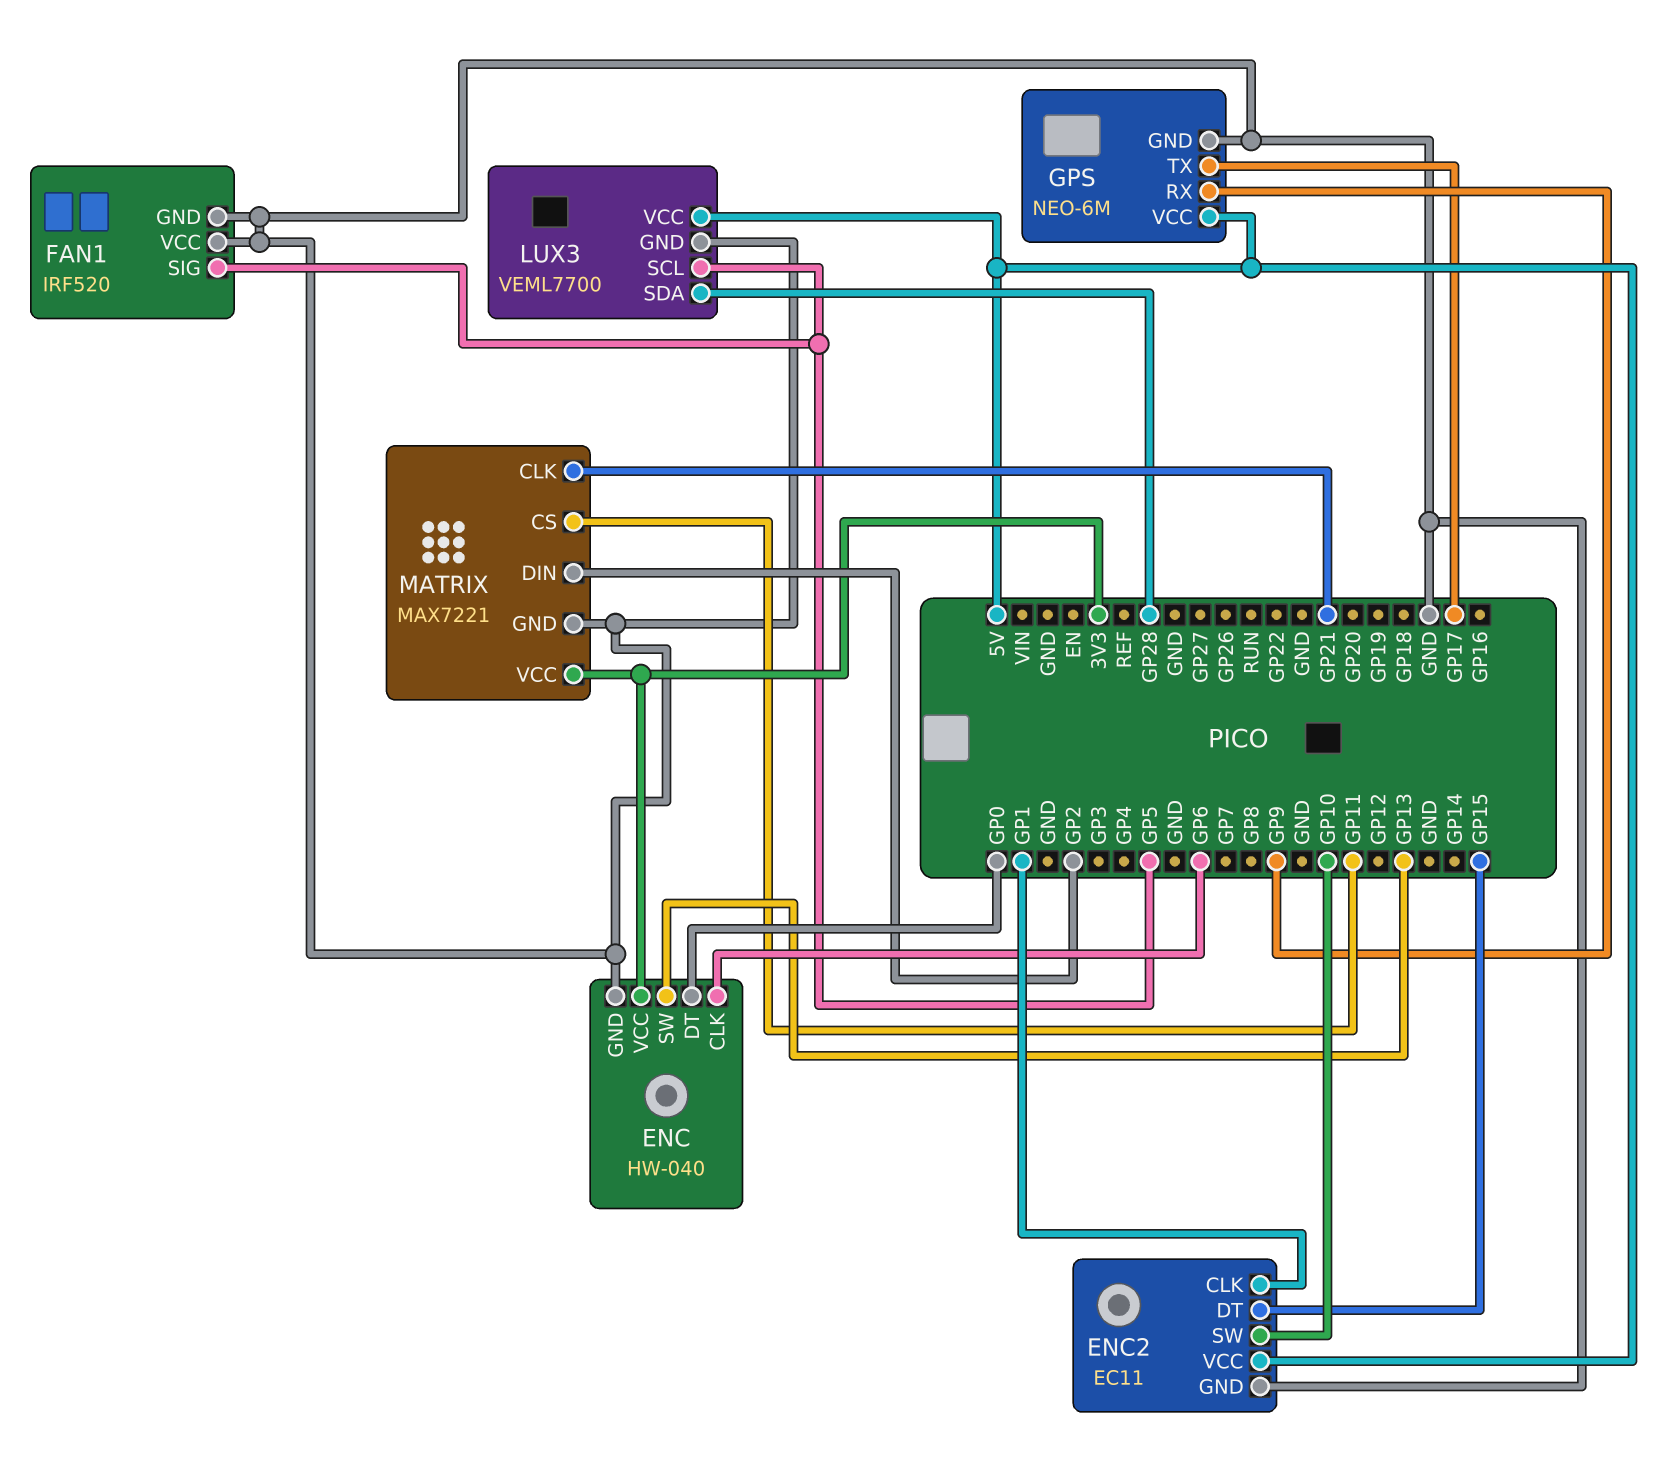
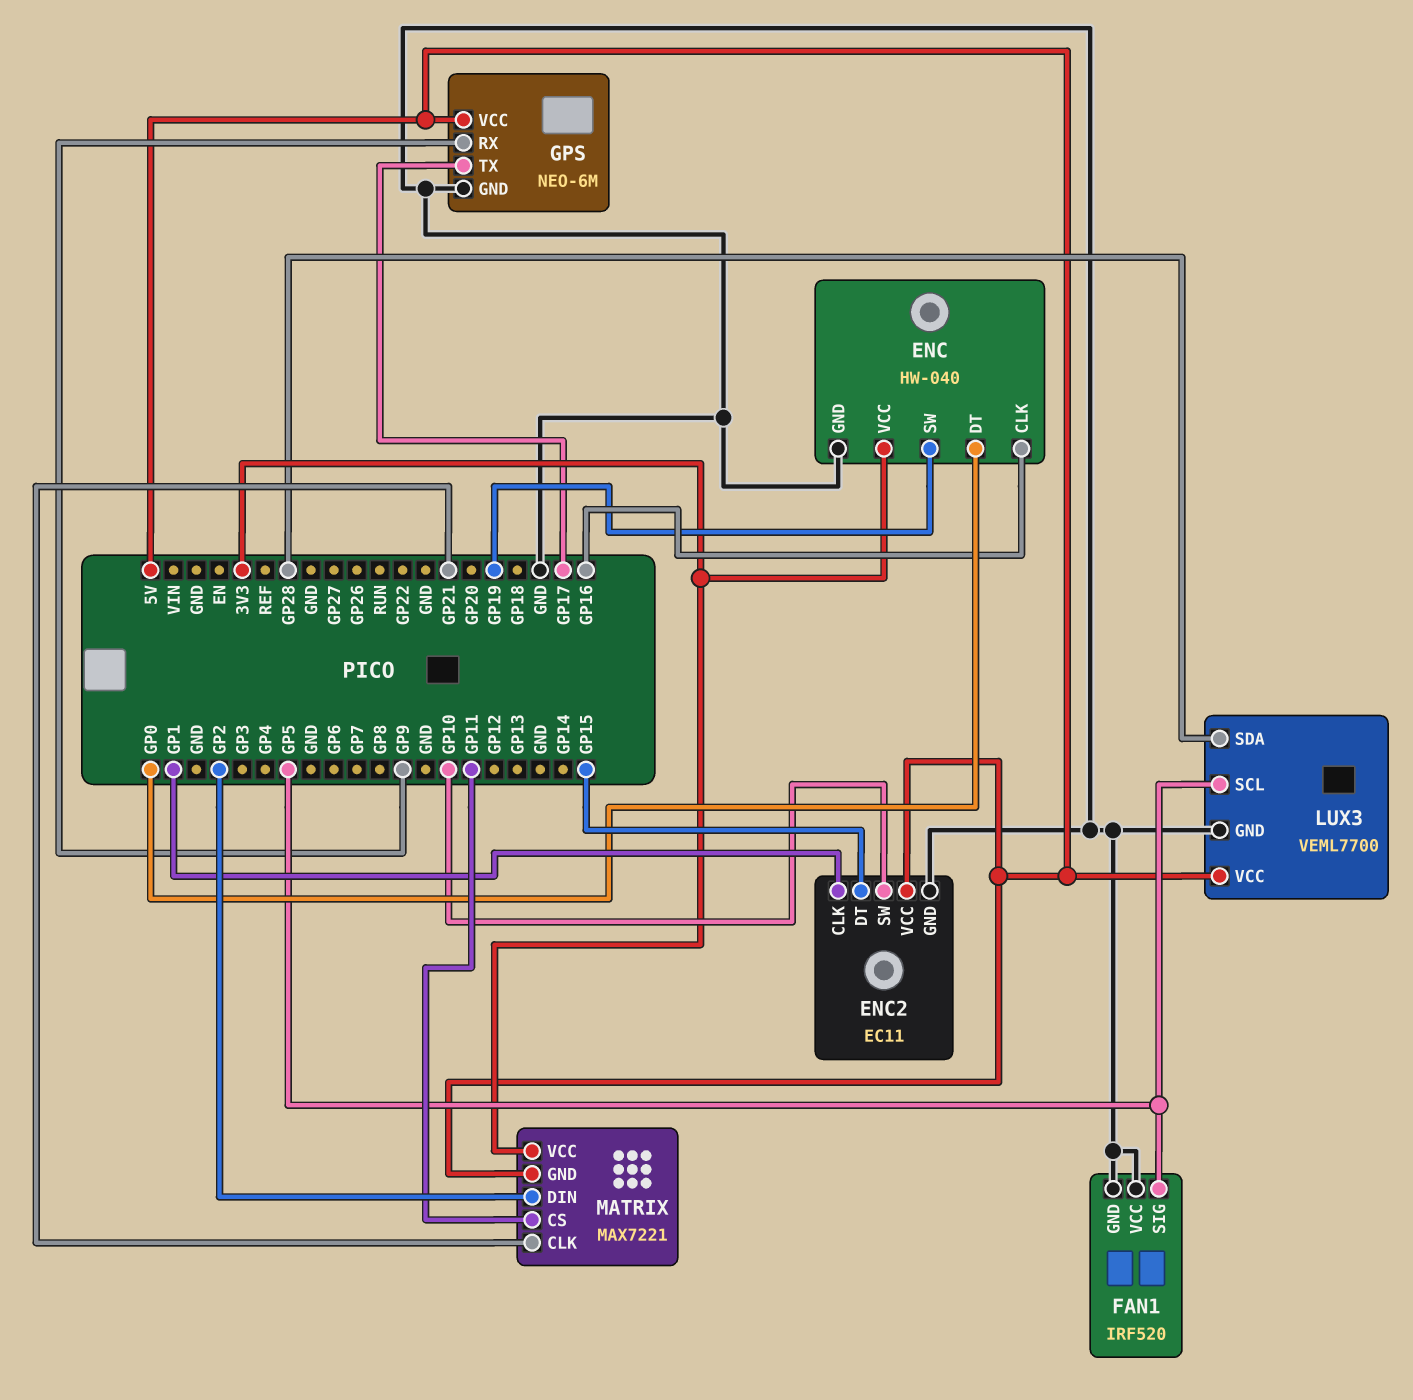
ENC pin CLK: GP6 -> GP16
ENC pin SW: GP13 -> GP19
MATRIX pin GND: GND -> 5V

